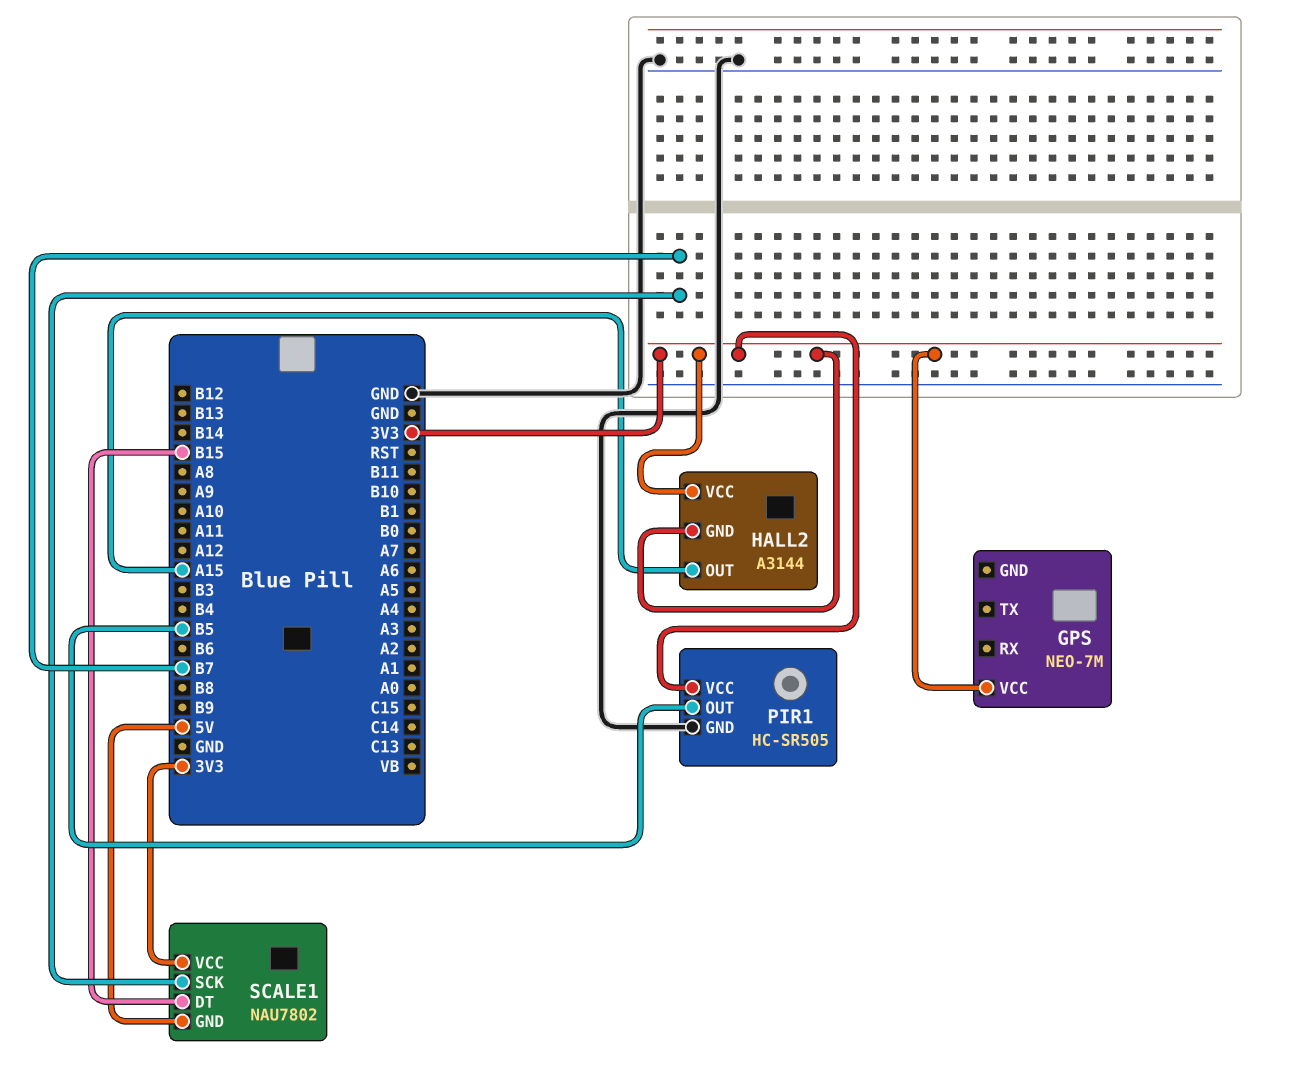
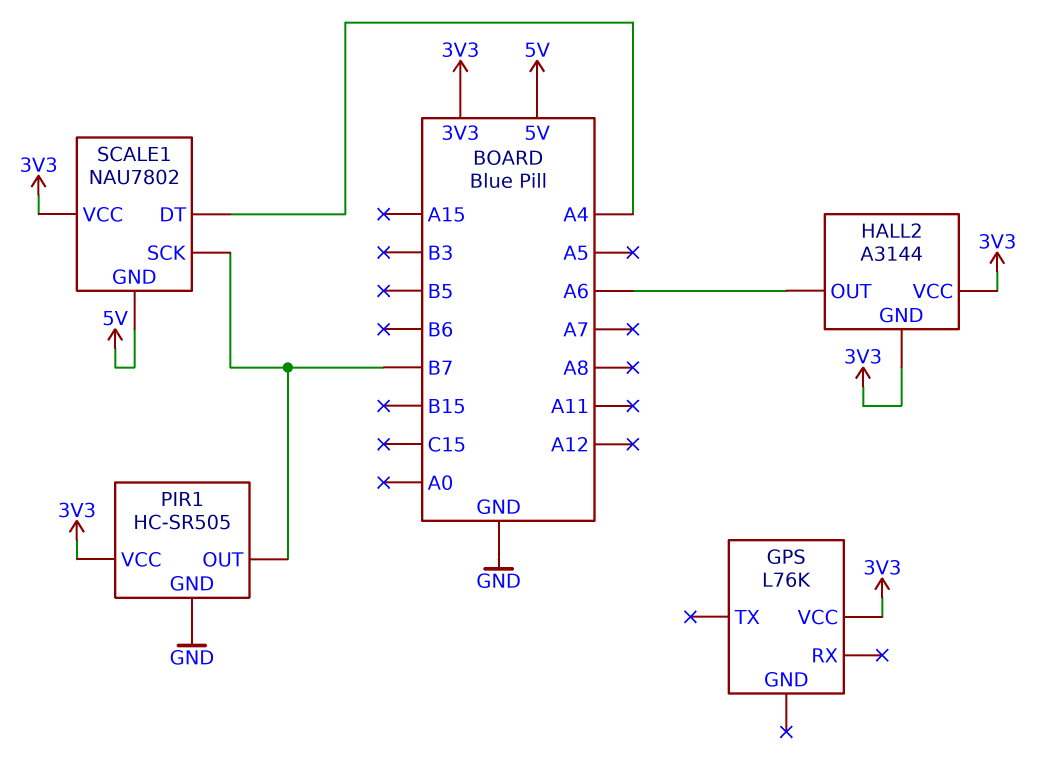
GPS: NEO-7M -> L76K
HALL2 pin OUT: A15 -> A6
PIR1 pin OUT: B5 -> B7
SCALE1 pin DT: B15 -> A4

